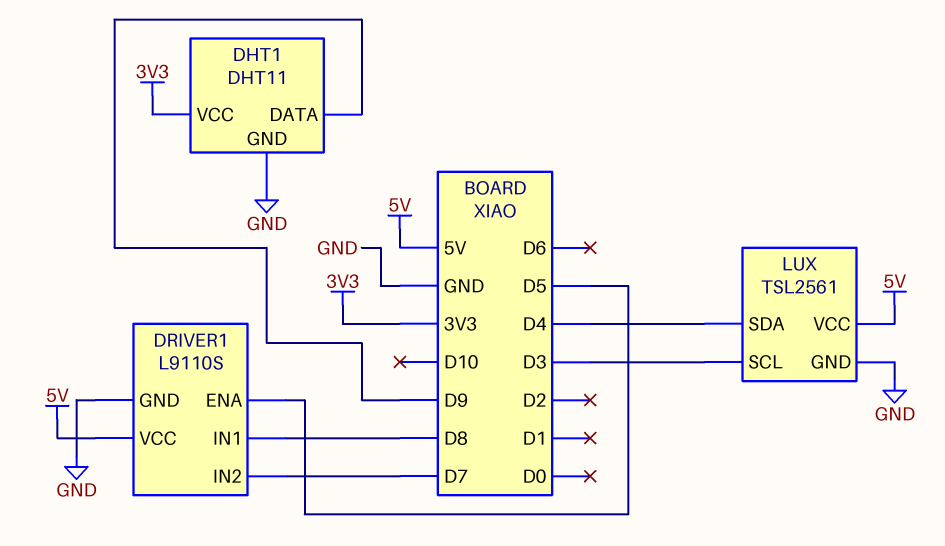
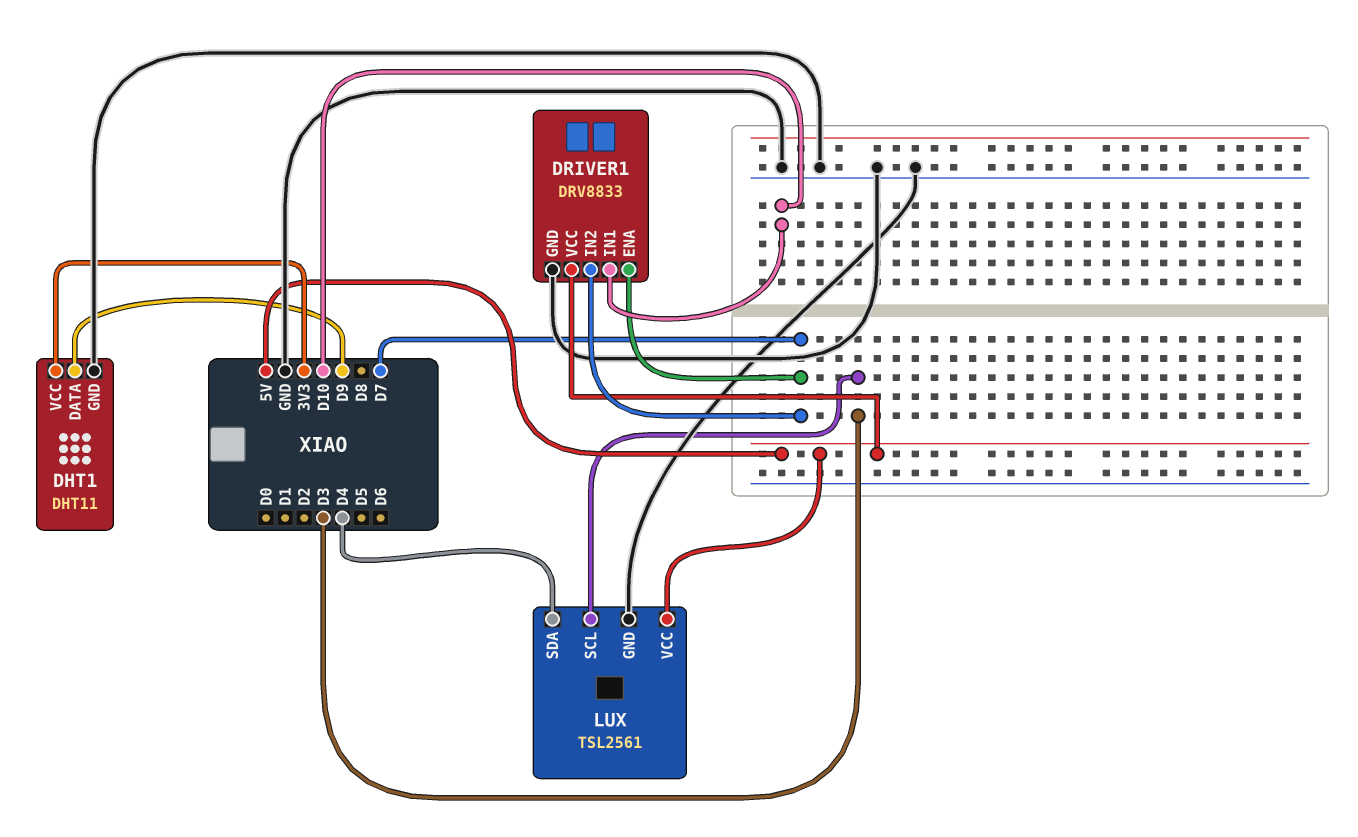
DRIVER1: L9110S -> DRV8833
DRIVER1 pin ENA: D5 -> D7
DRIVER1 pin IN1: D8 -> D10

